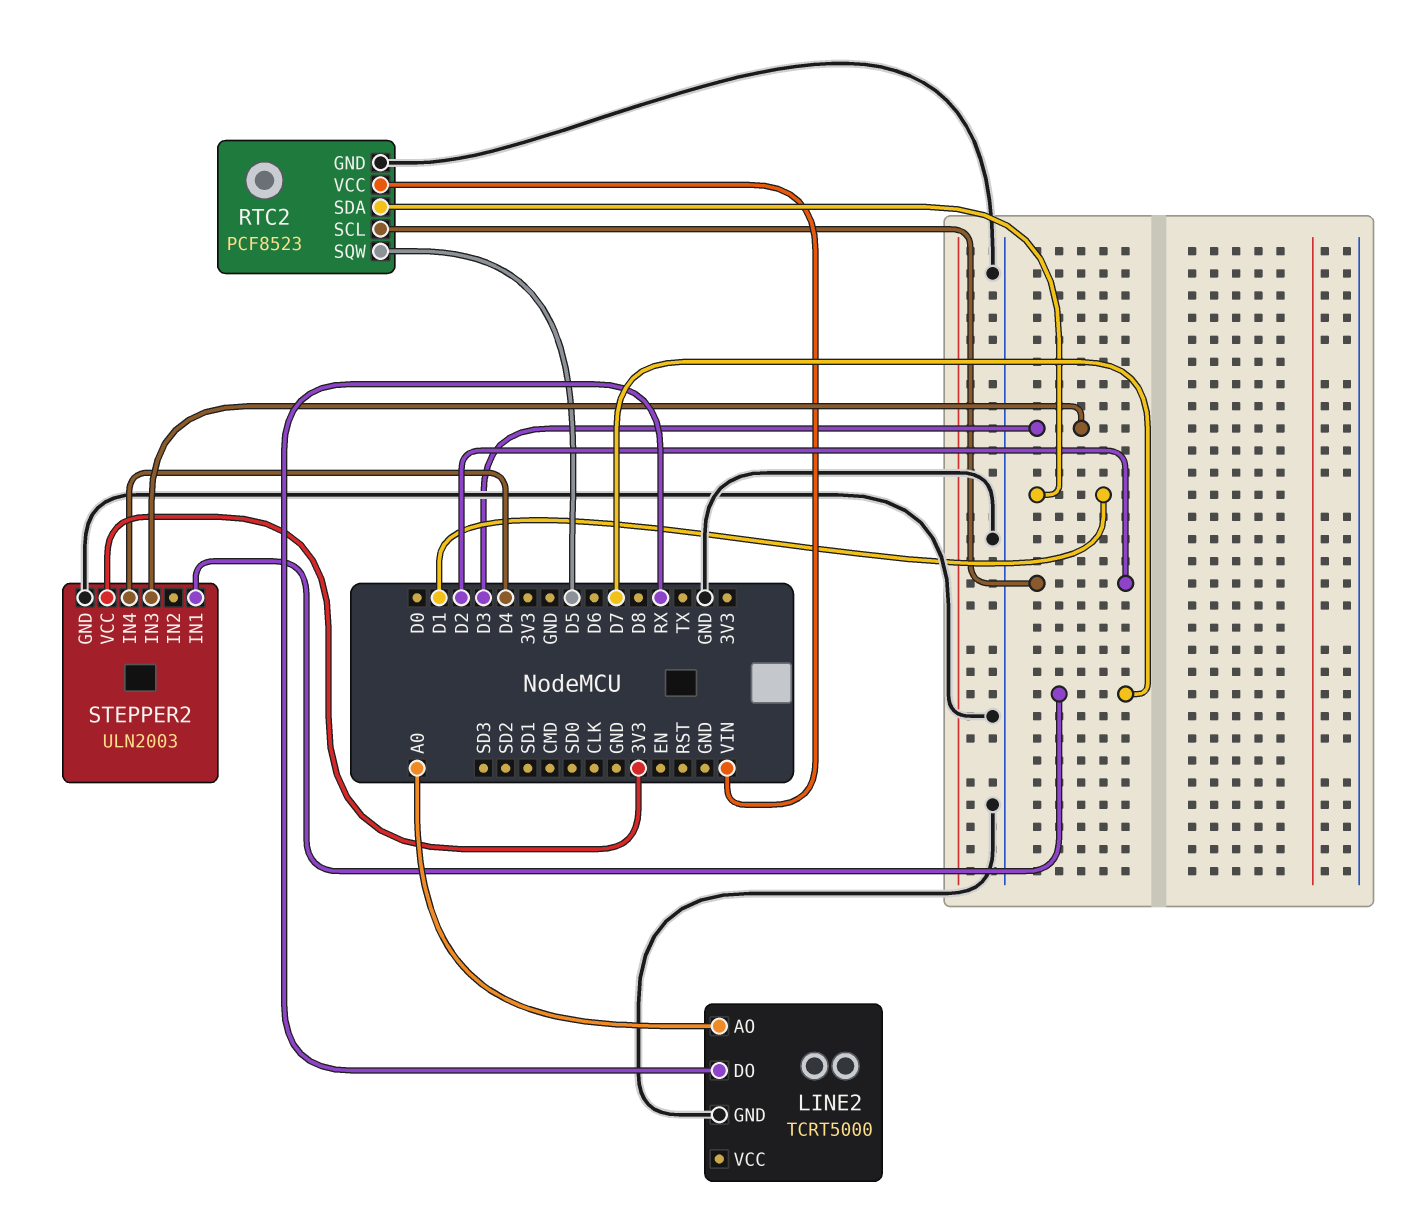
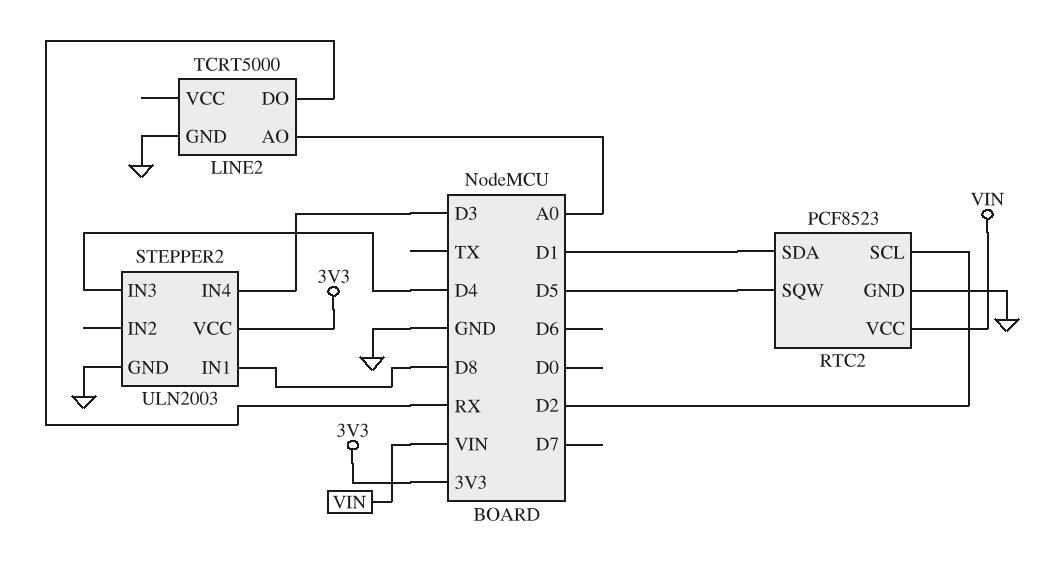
STEPPER2 pin IN1: D7 -> D8
STEPPER2 pin IN3: D3 -> D4
STEPPER2 pin IN4: D4 -> D3

